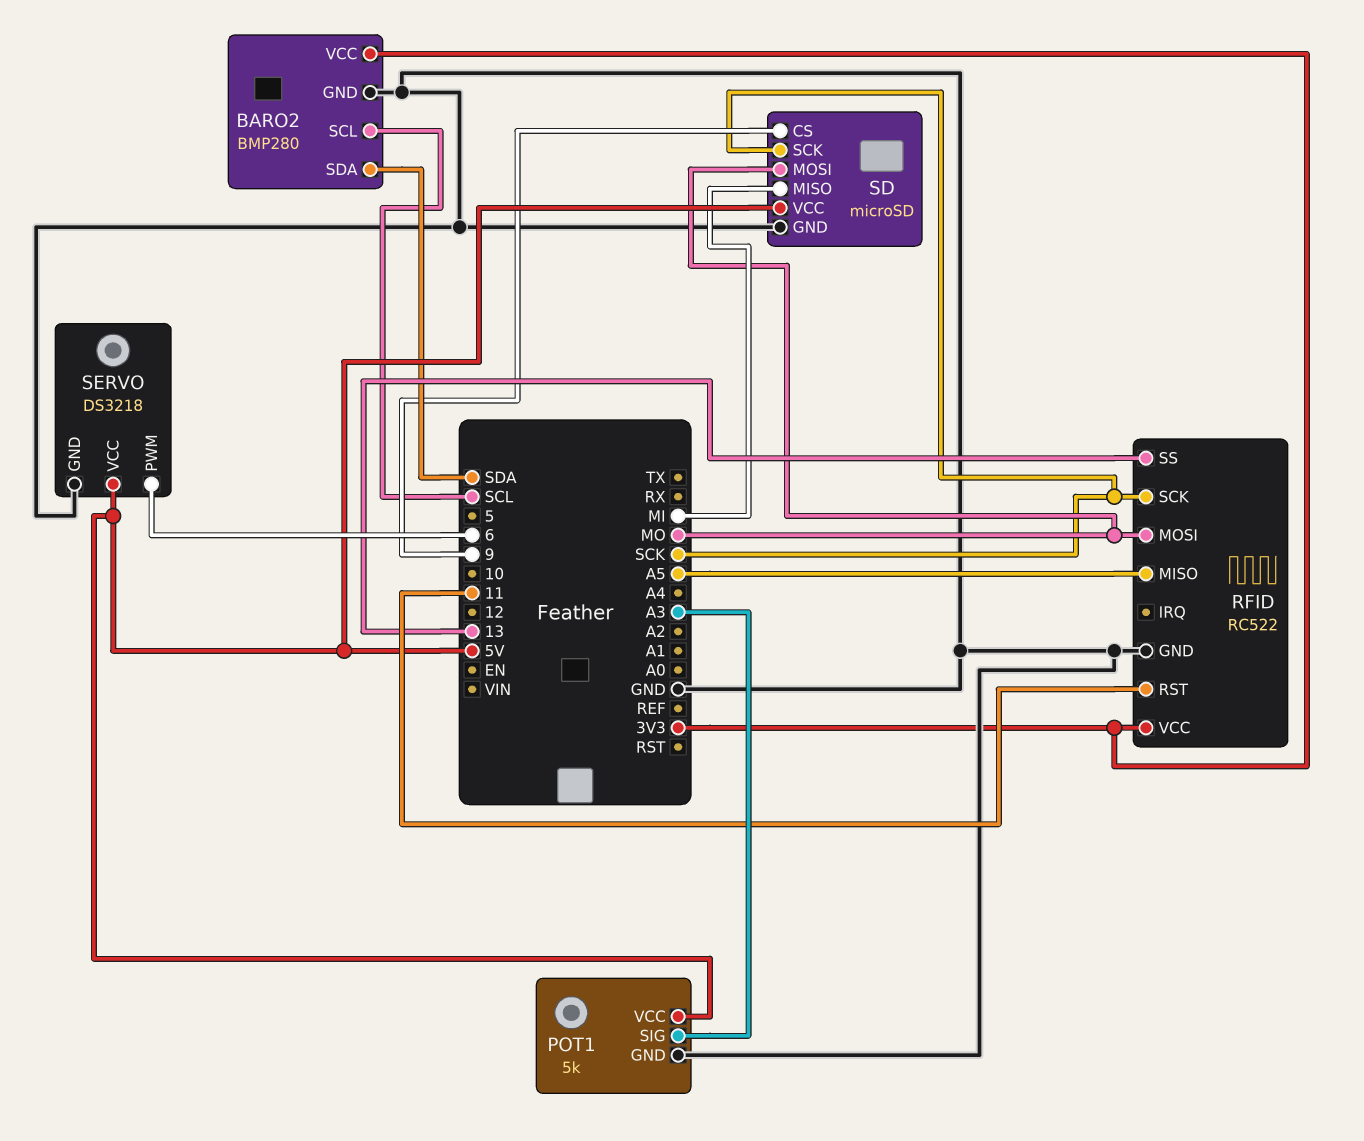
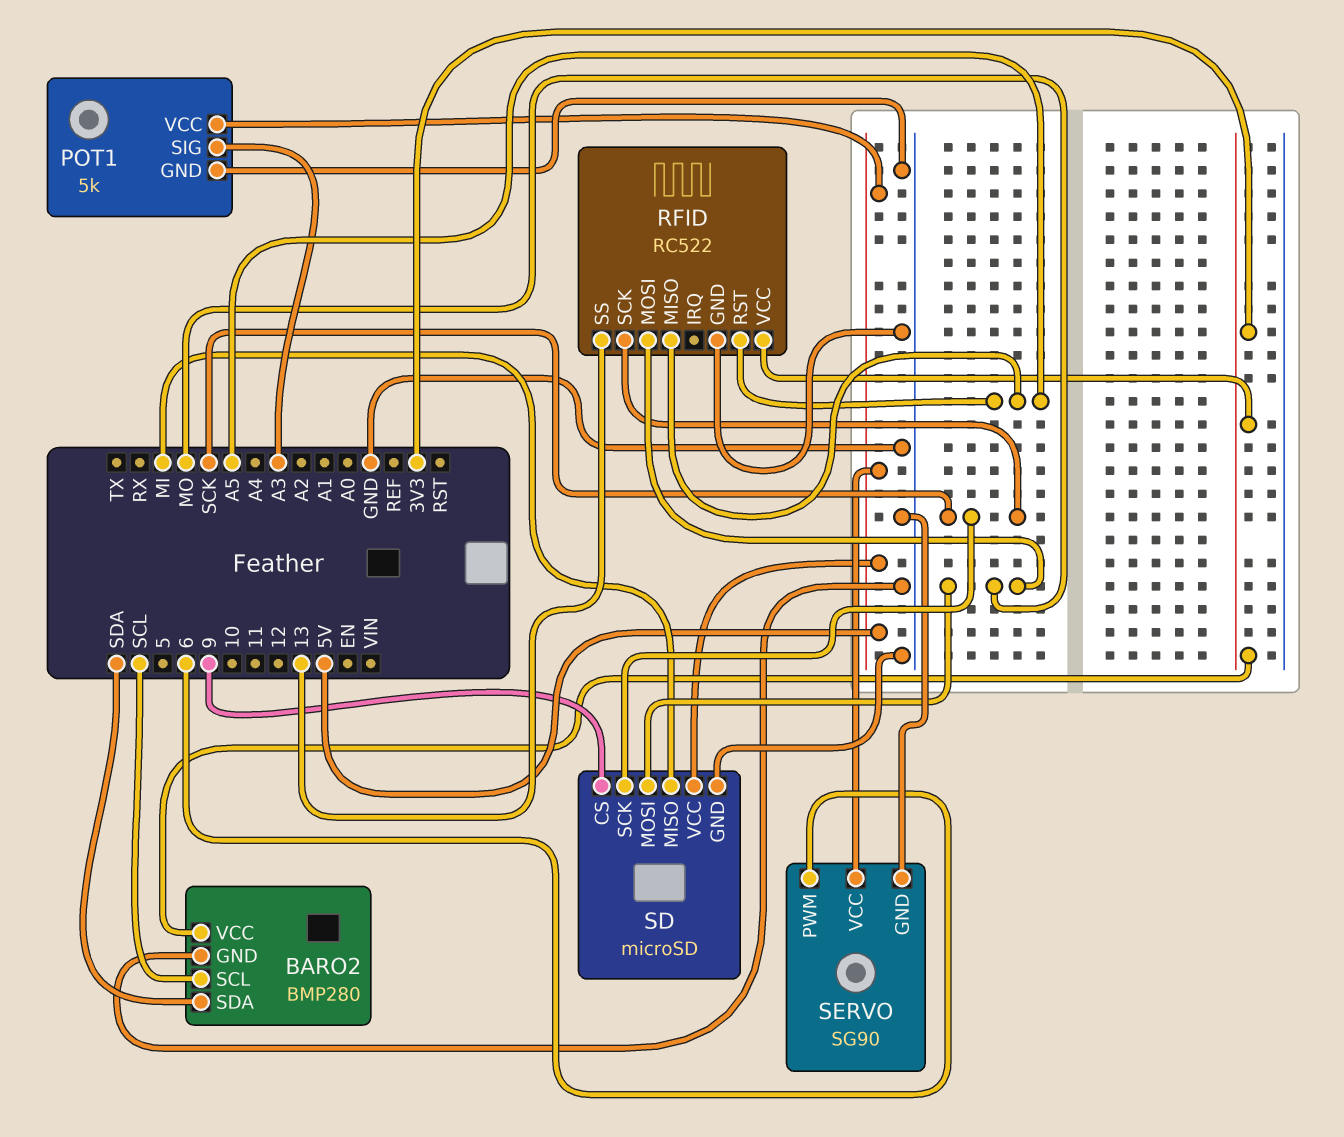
RFID pin RST: 11 -> A5
SERVO: DS3218 -> SG90

